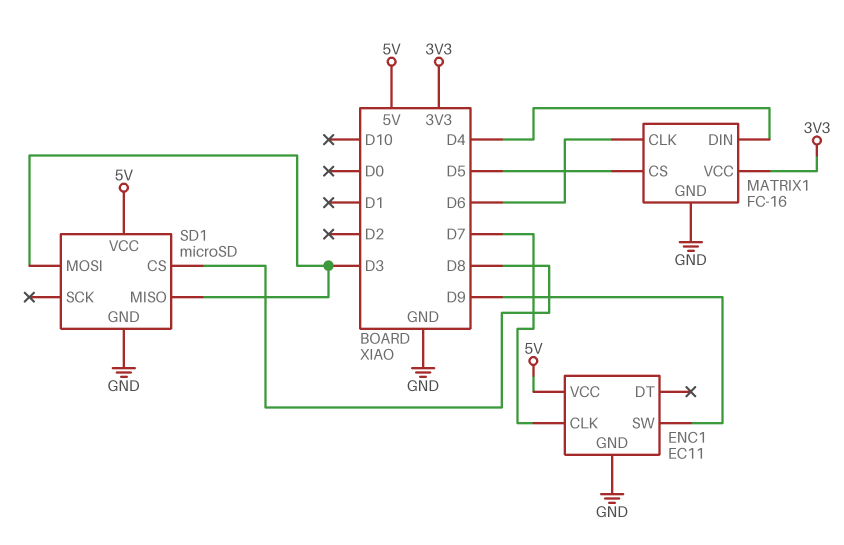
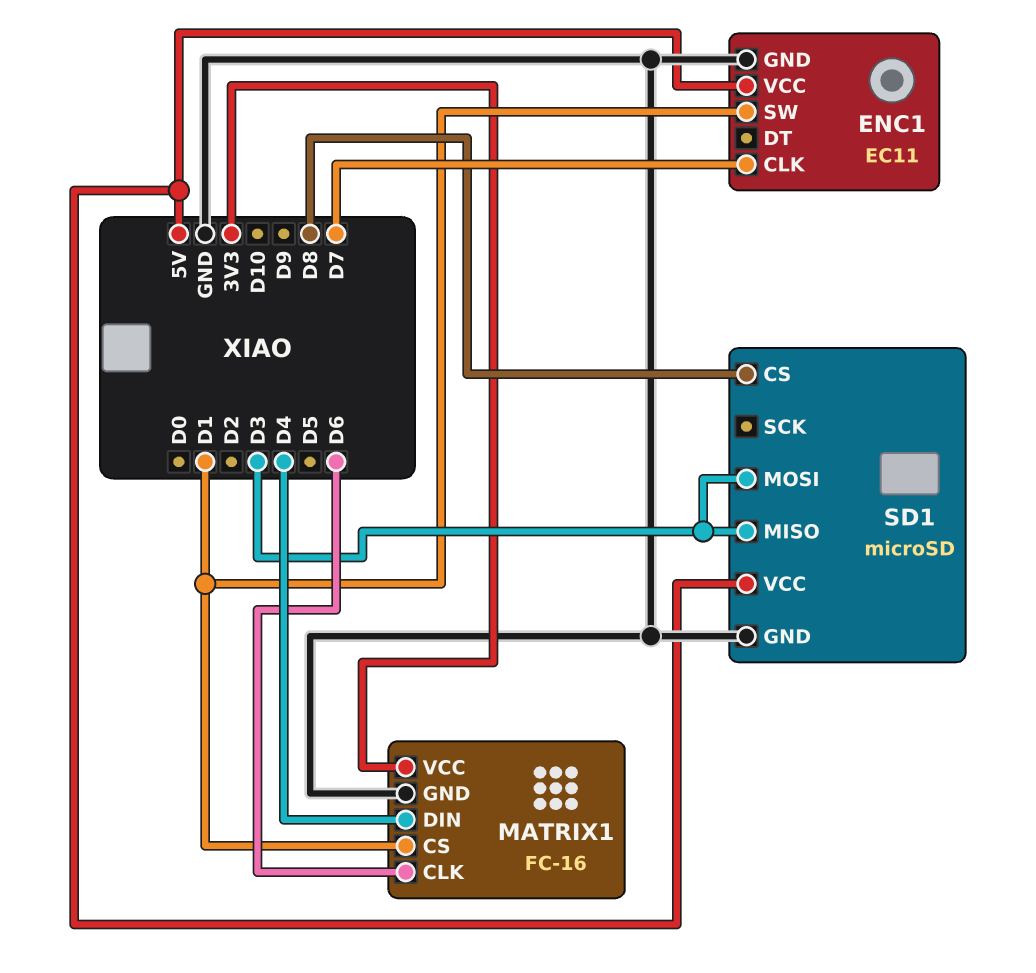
ENC1 pin SW: D9 -> D1
MATRIX1 pin CS: D5 -> D1

